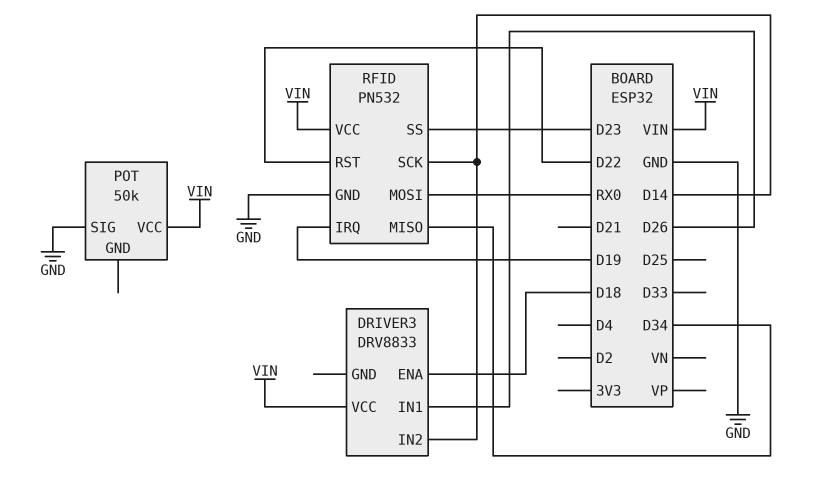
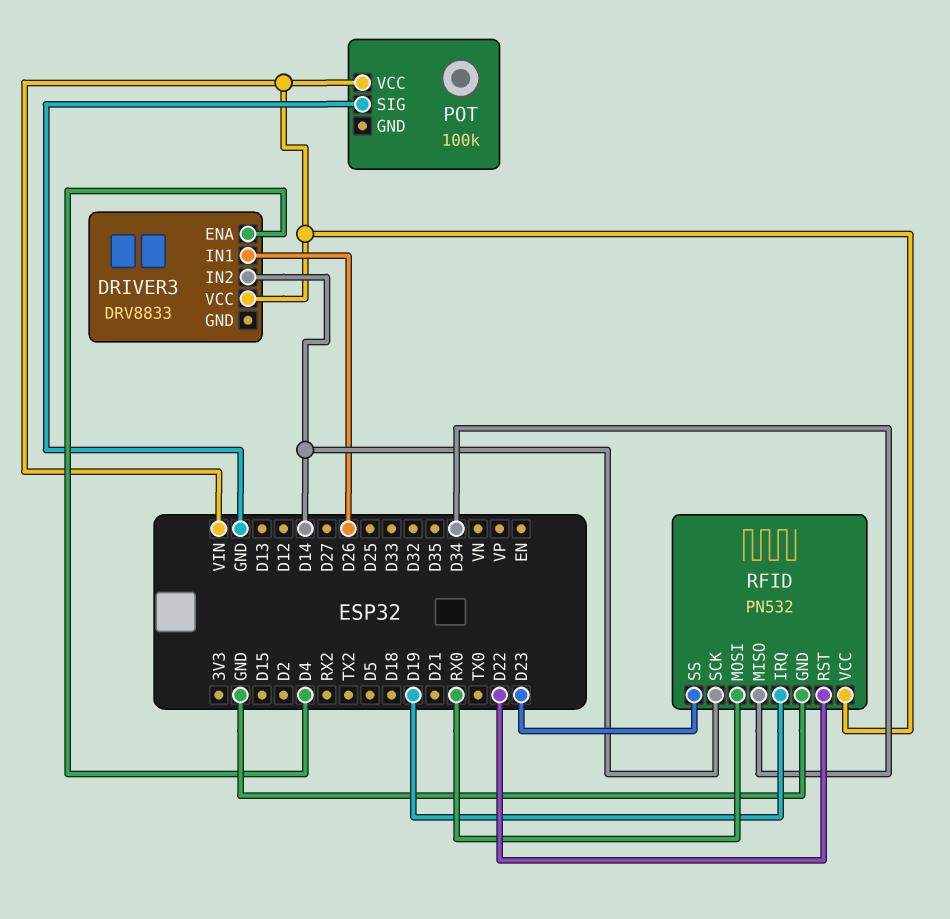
DRIVER3 pin ENA: D18 -> D4
POT: 50k -> 100k

